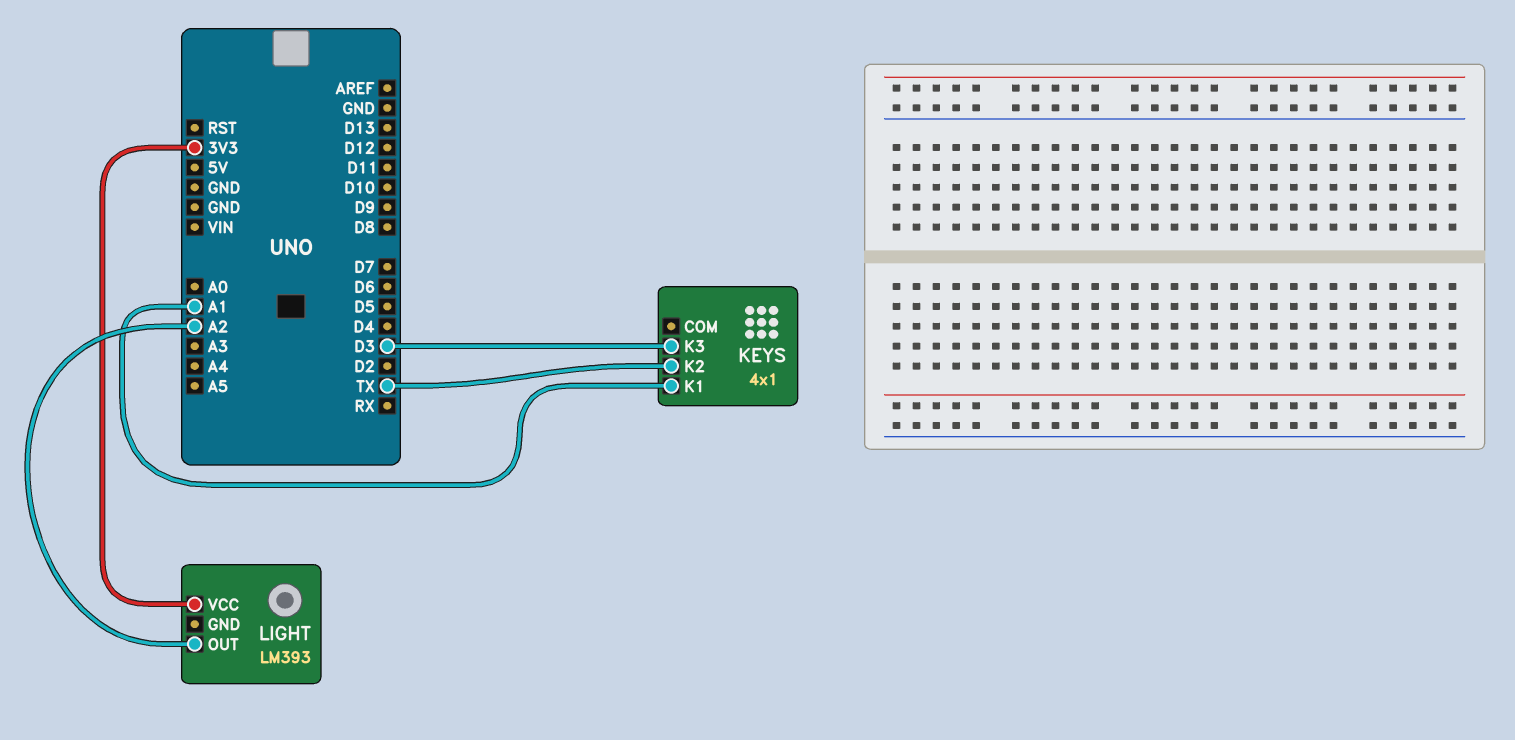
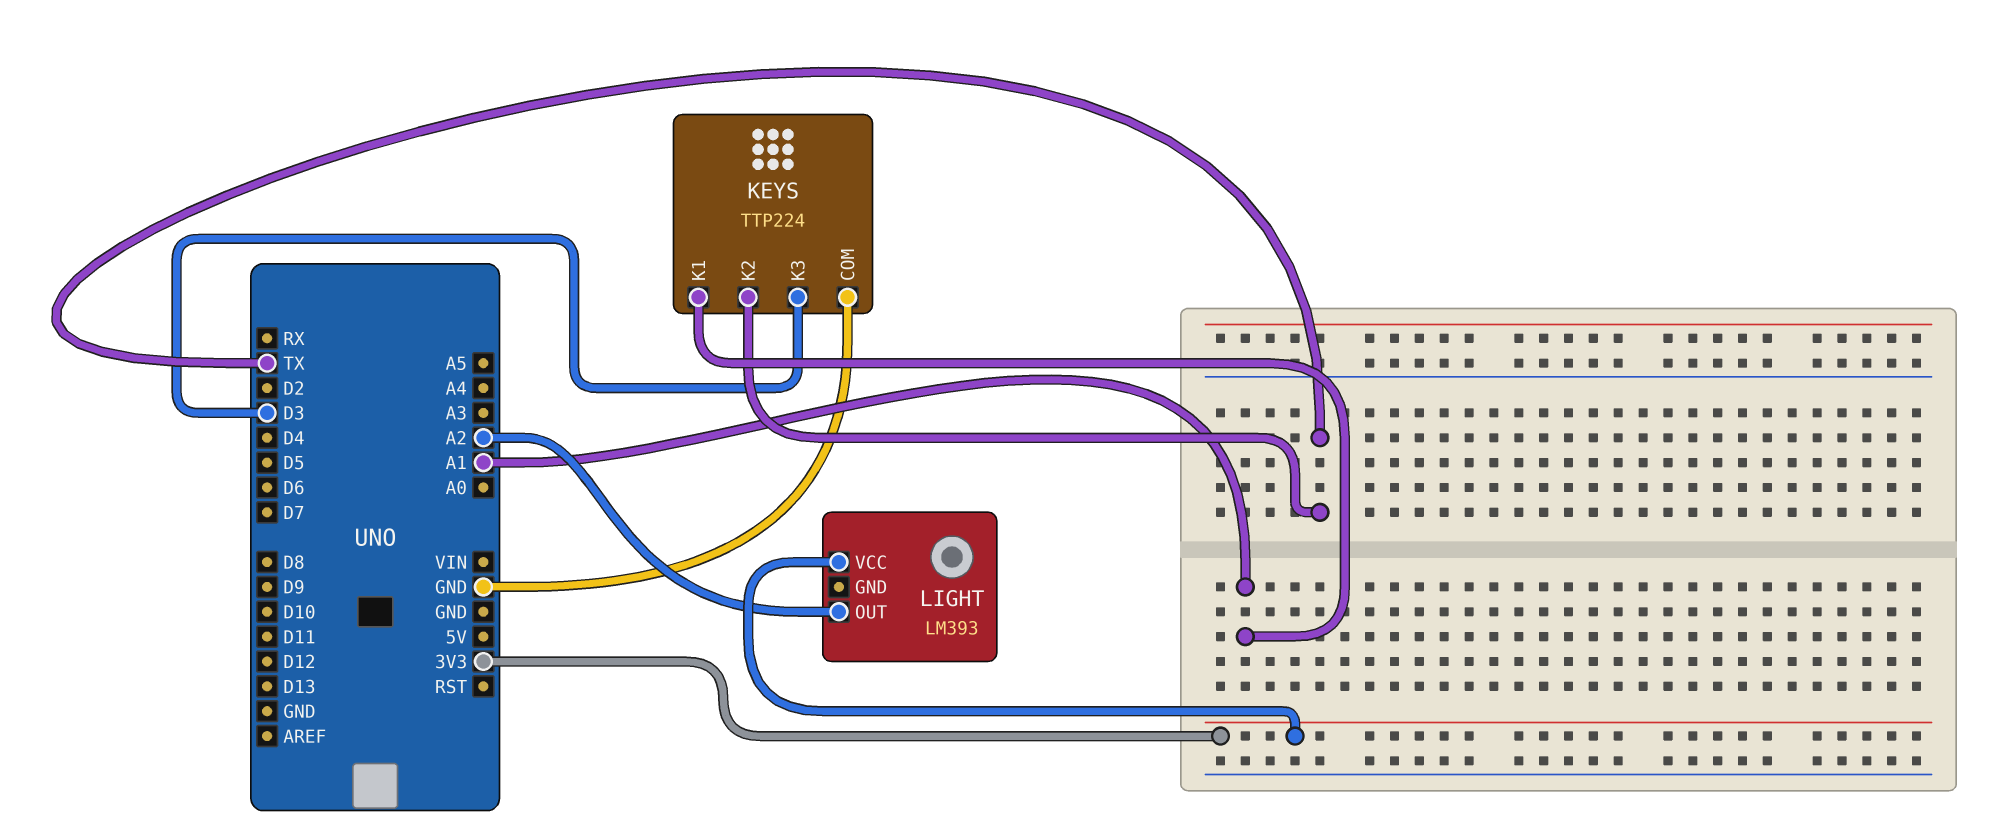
KEYS: 4x1 -> TTP224
KEYS pin COM: none -> GND

